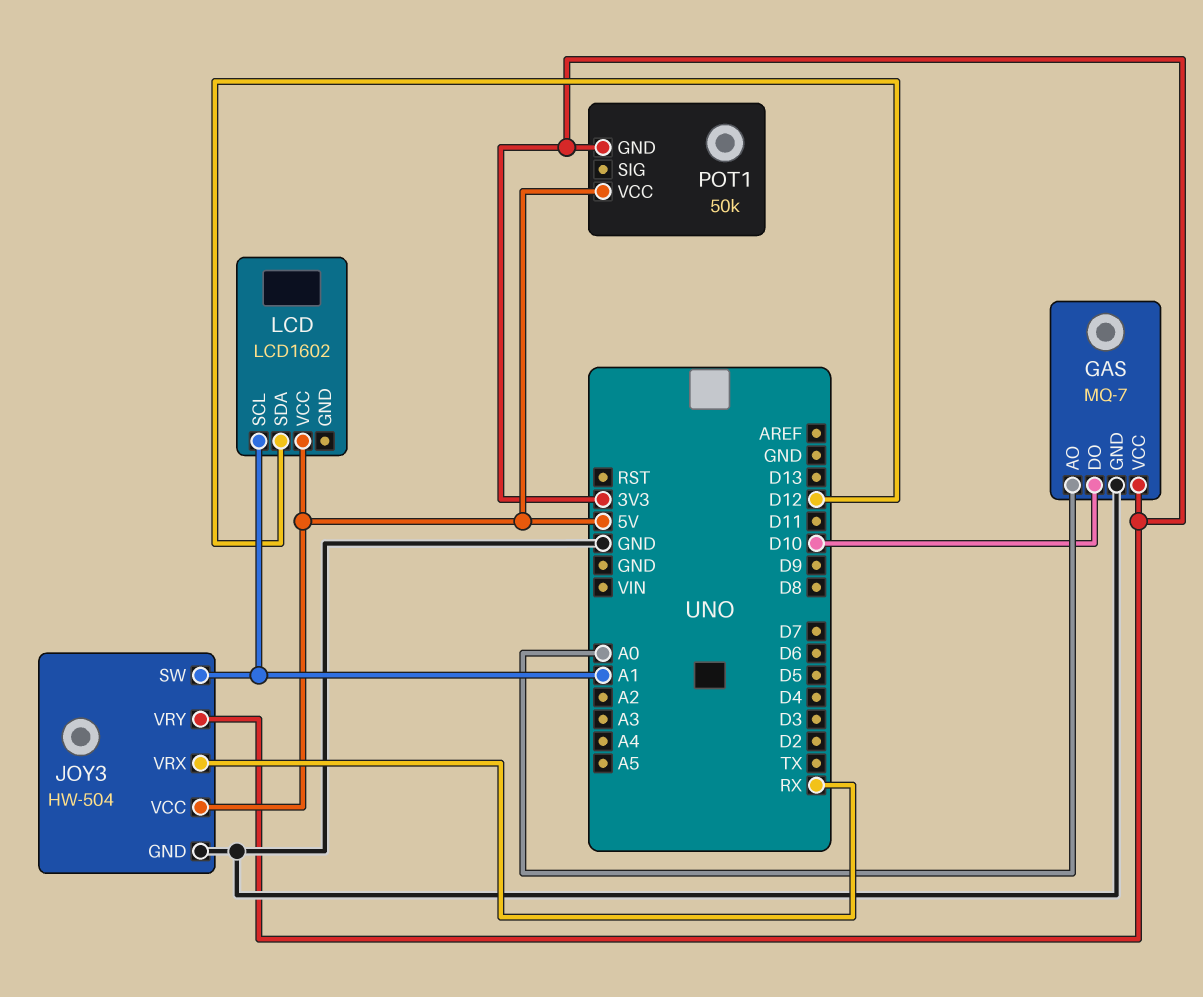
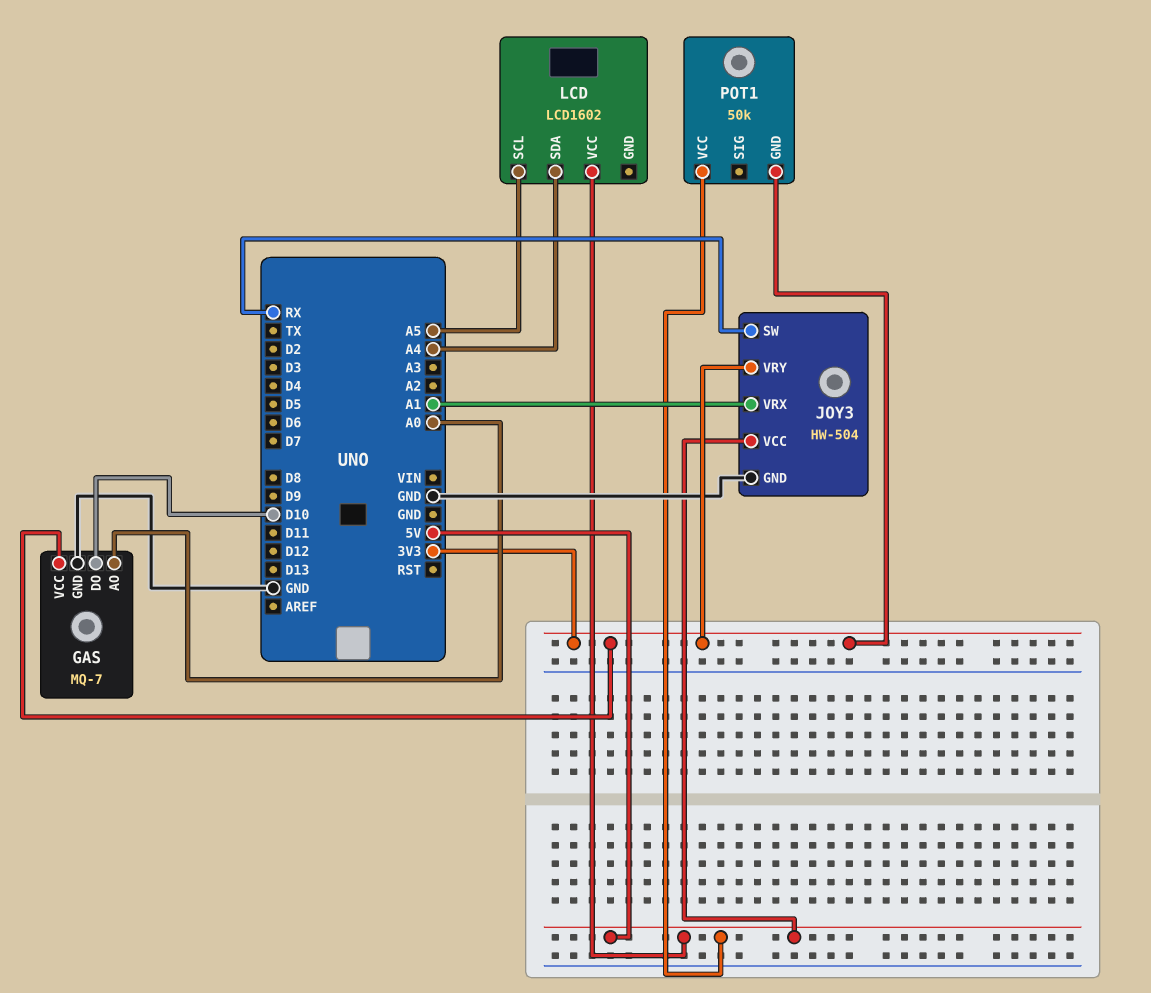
JOY3 pin SW: A1 -> RX
JOY3 pin VRX: RX -> A1
LCD pin SCL: A1 -> A5
LCD pin SDA: D12 -> A4

